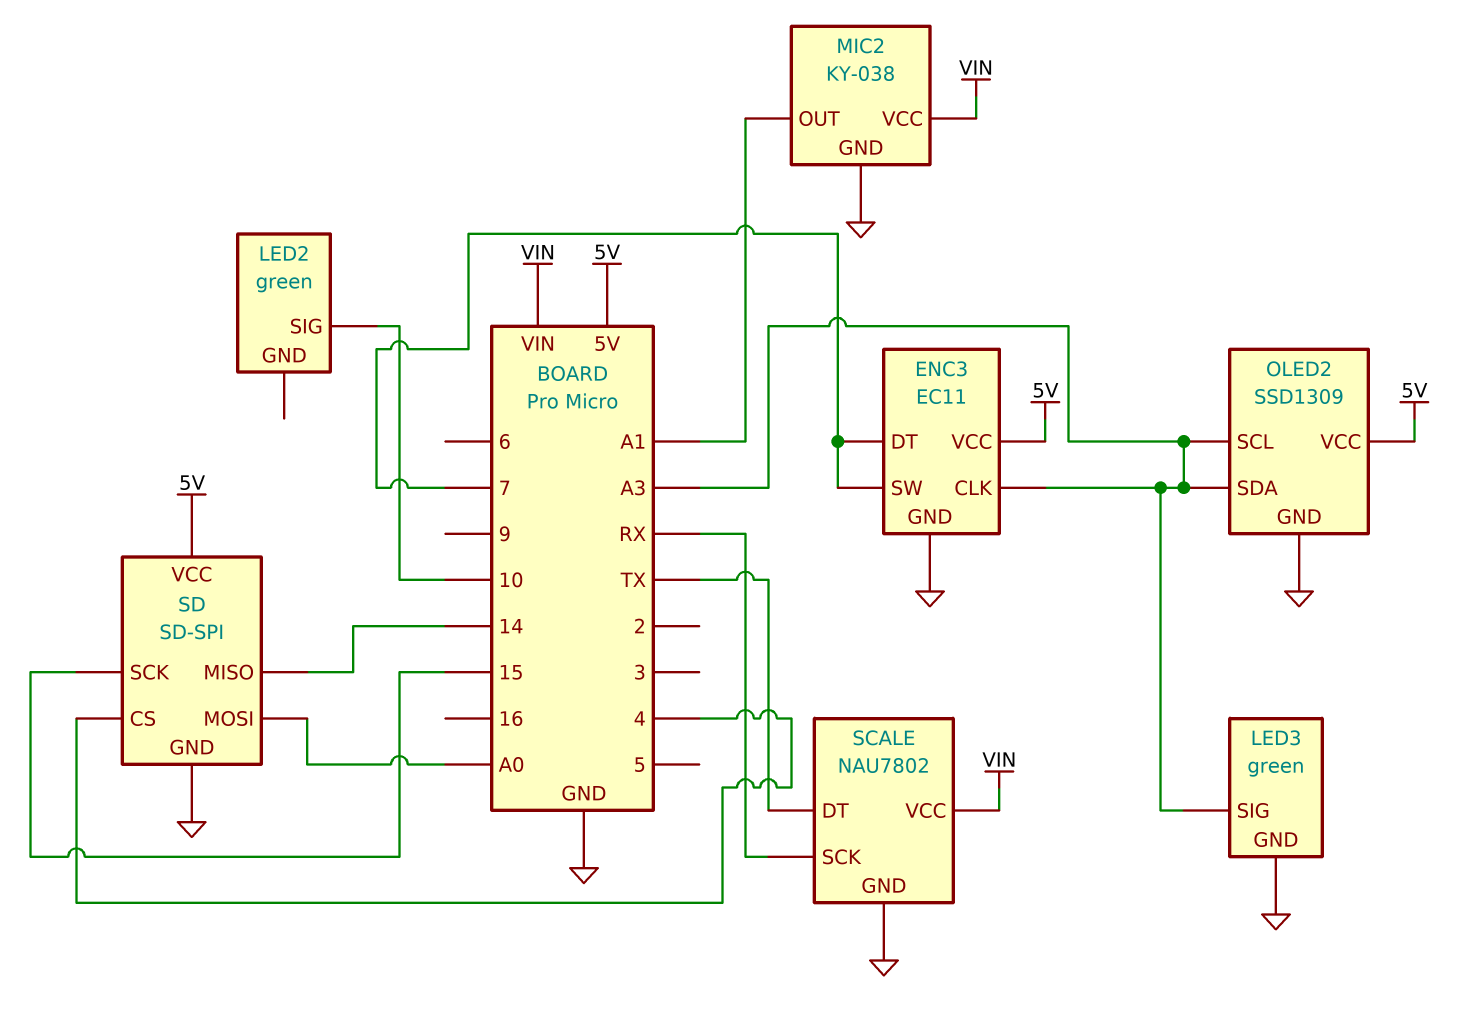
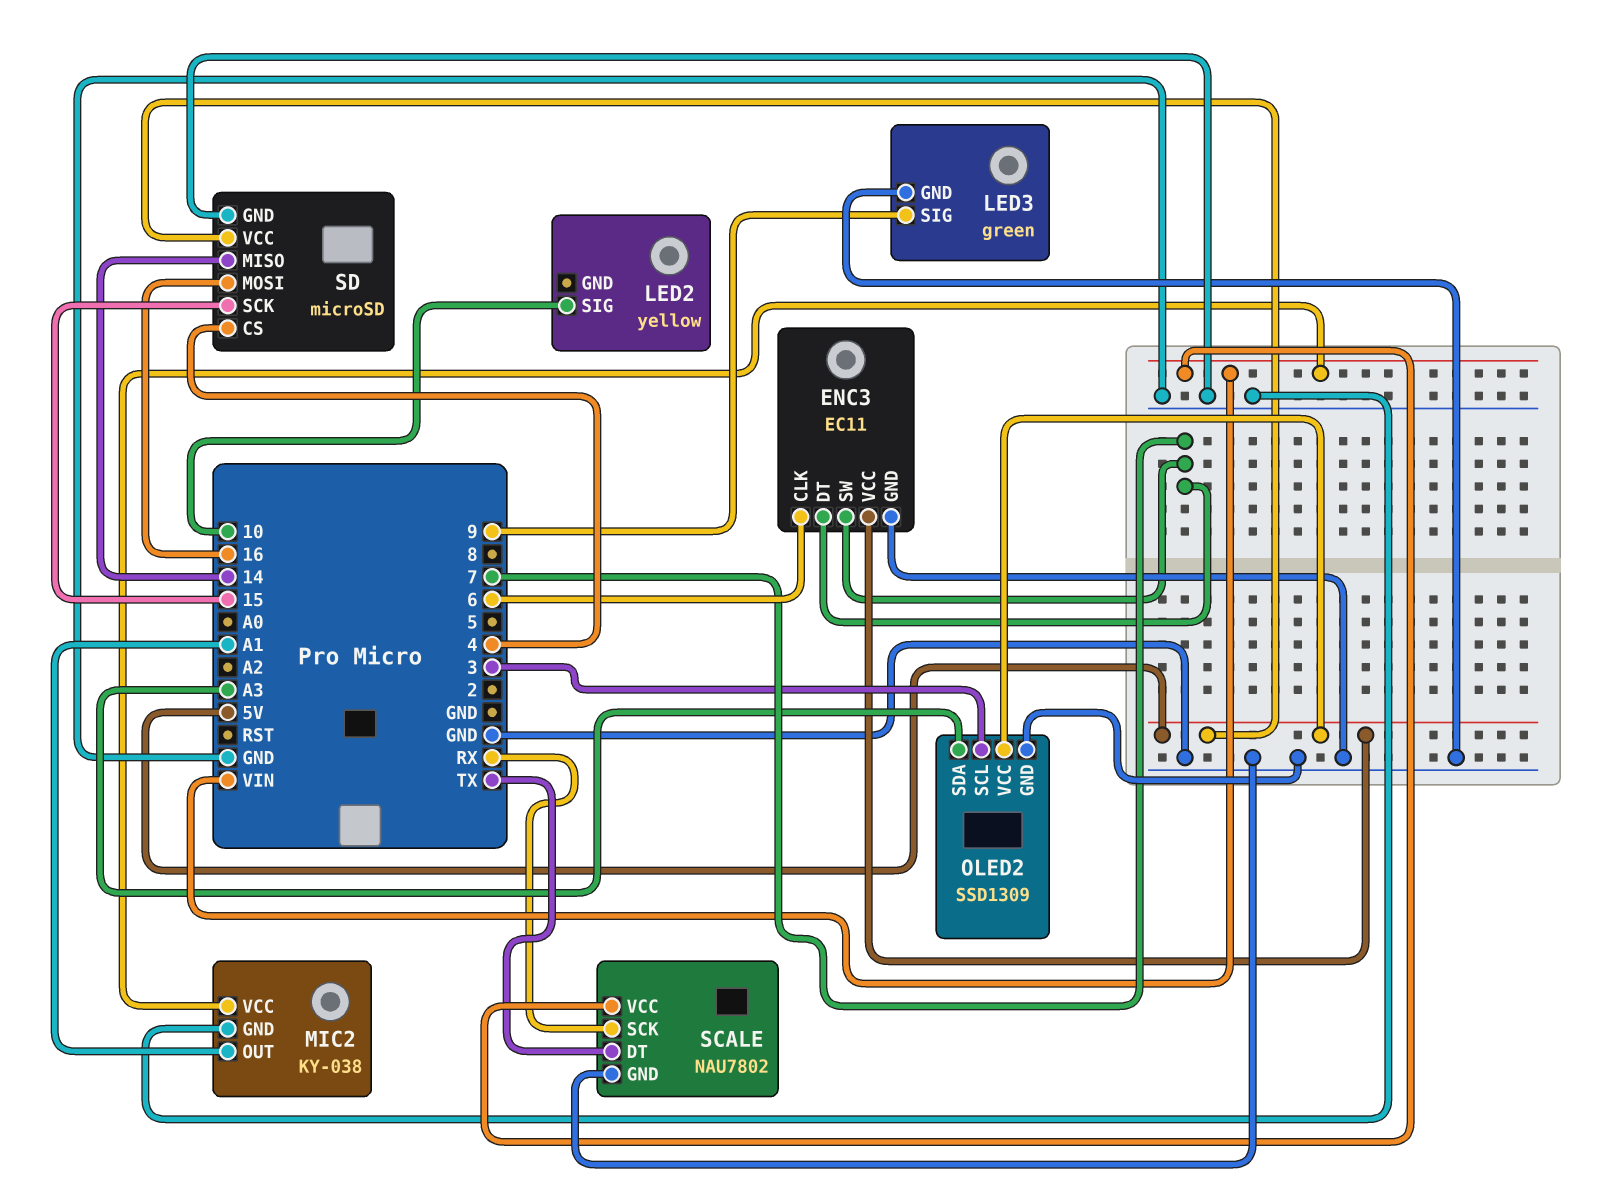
ENC3 pin CLK: A3 -> 6
LED2: green -> yellow
LED3 pin SIG: A3 -> 9
OLED2 pin SCL: A3 -> 3
SD: SD-SPI -> microSD
SD pin MOSI: A0 -> 16

